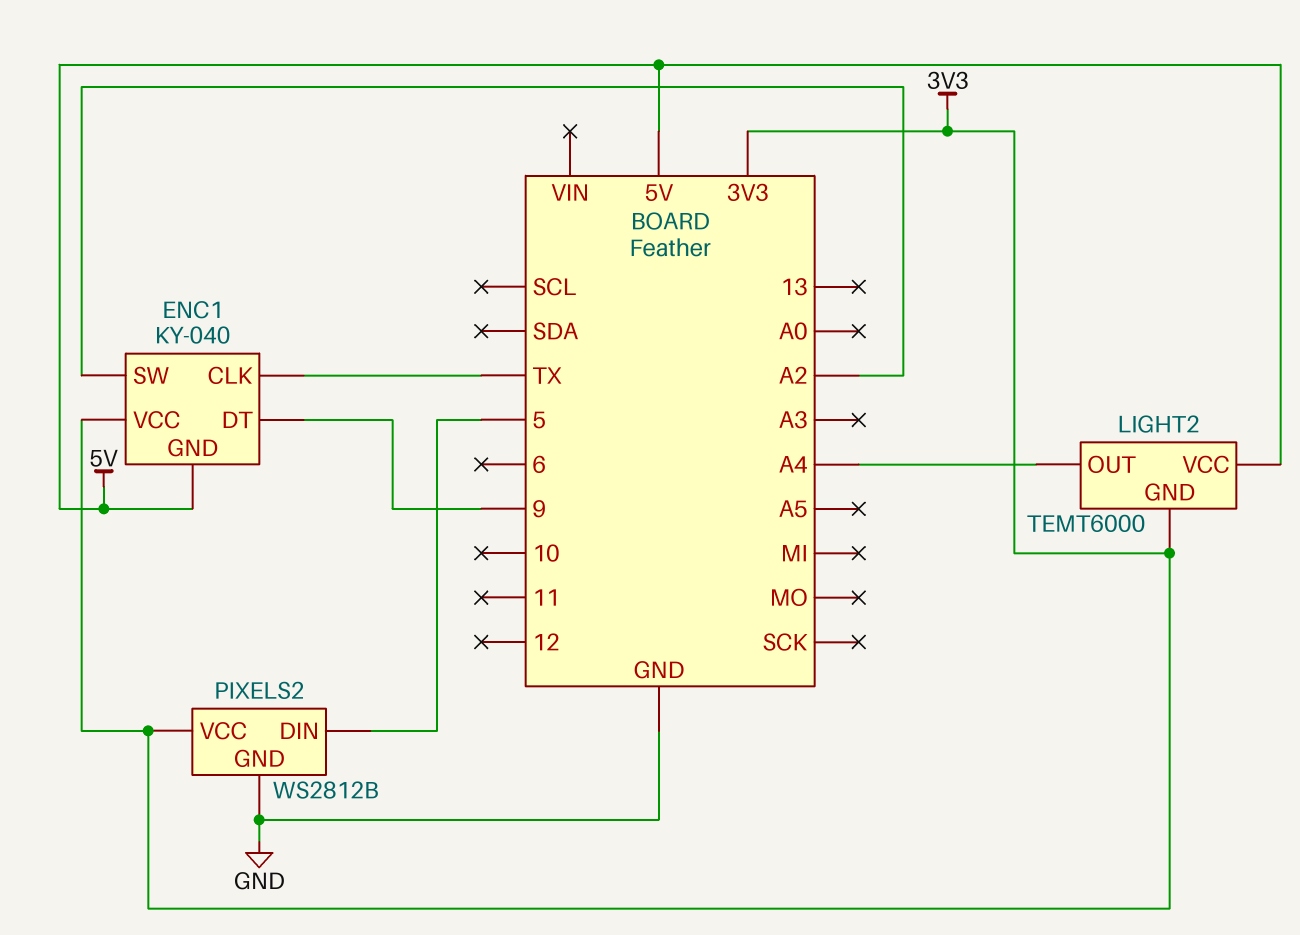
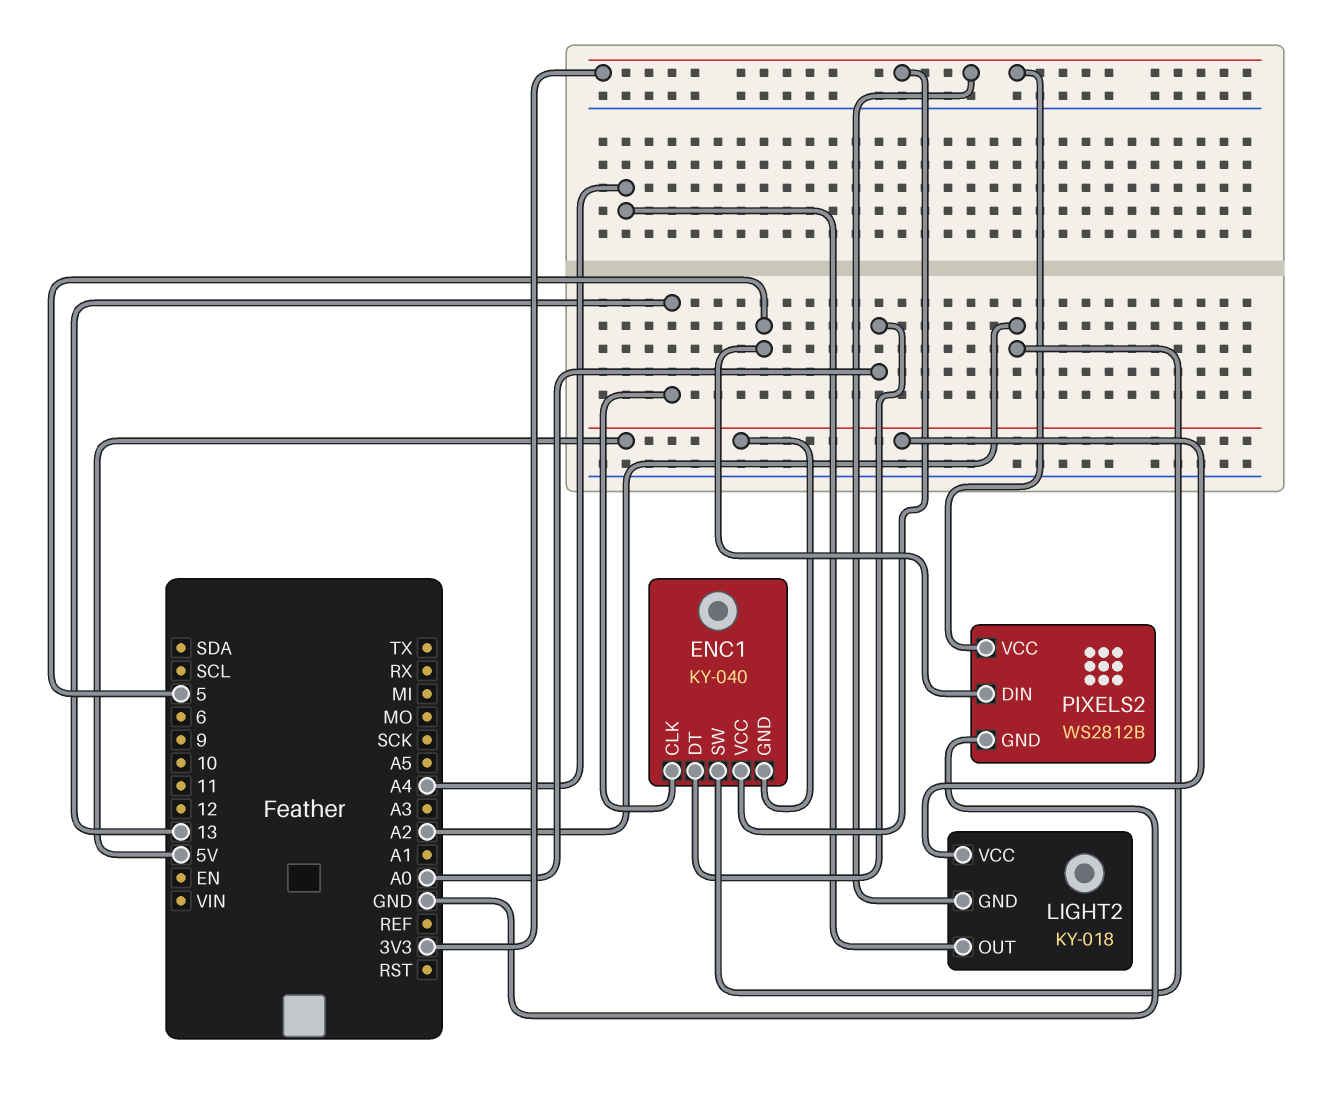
ENC1 pin CLK: TX -> 13
ENC1 pin DT: 9 -> A0
LIGHT2: TEMT6000 -> KY-018

